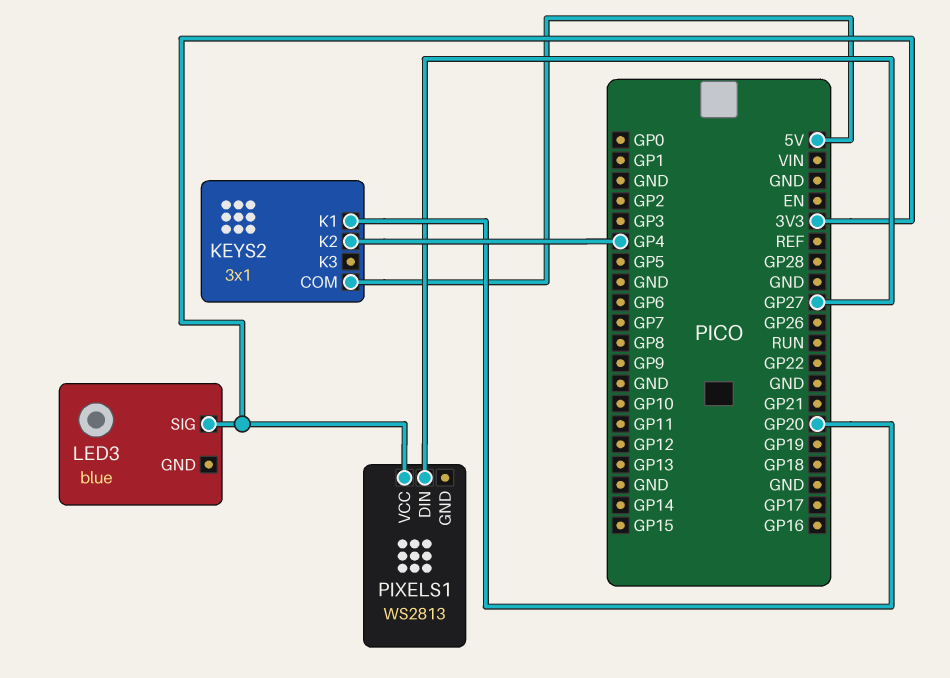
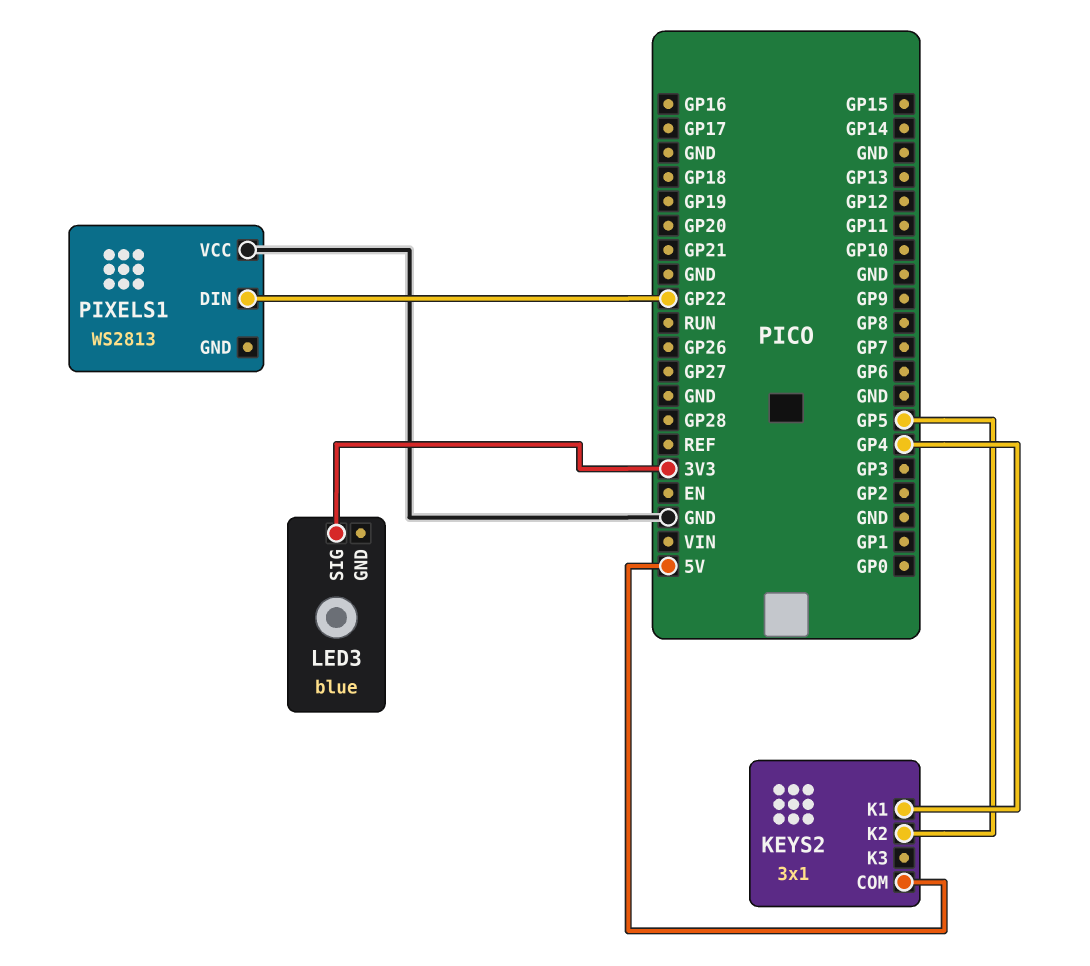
KEYS2 pin K1: GP20 -> GP4
KEYS2 pin K2: GP4 -> GP5
PIXELS1 pin DIN: GP27 -> GP22
PIXELS1 pin VCC: 3V3 -> GND

